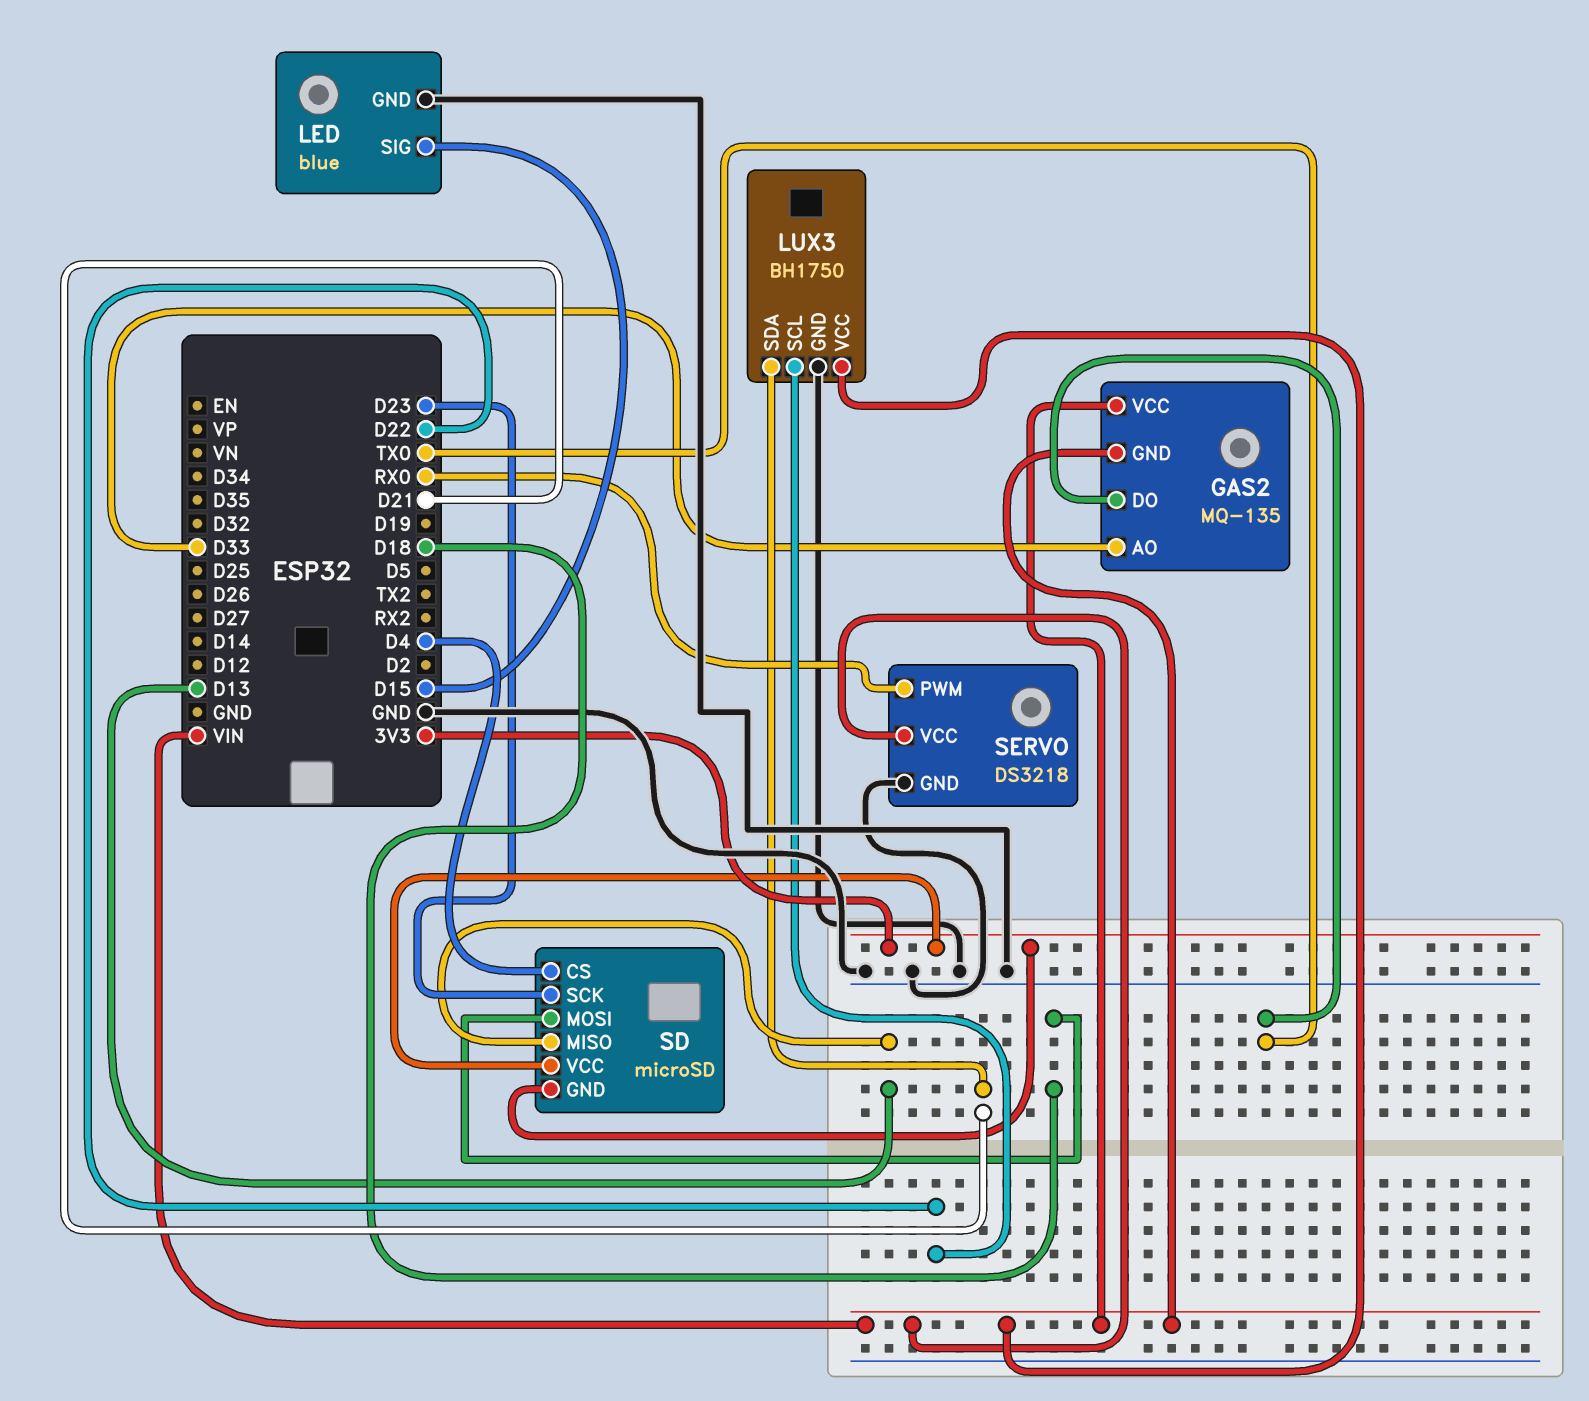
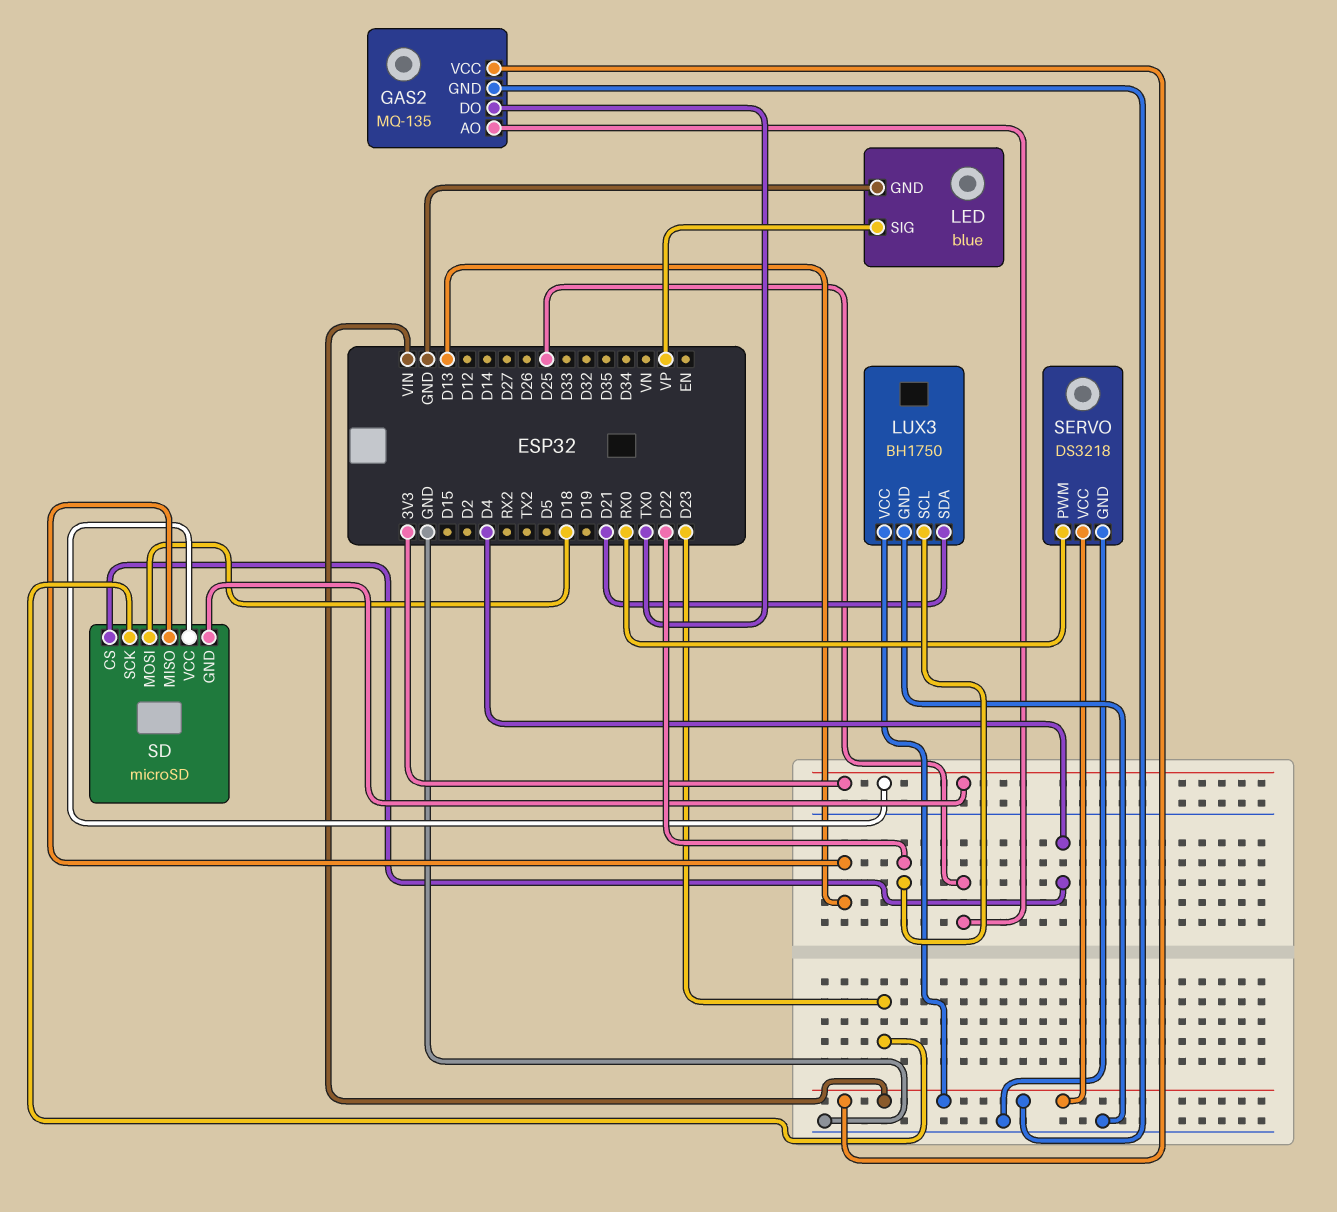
GAS2 pin AO: D33 -> D25
LED pin SIG: D15 -> VP

